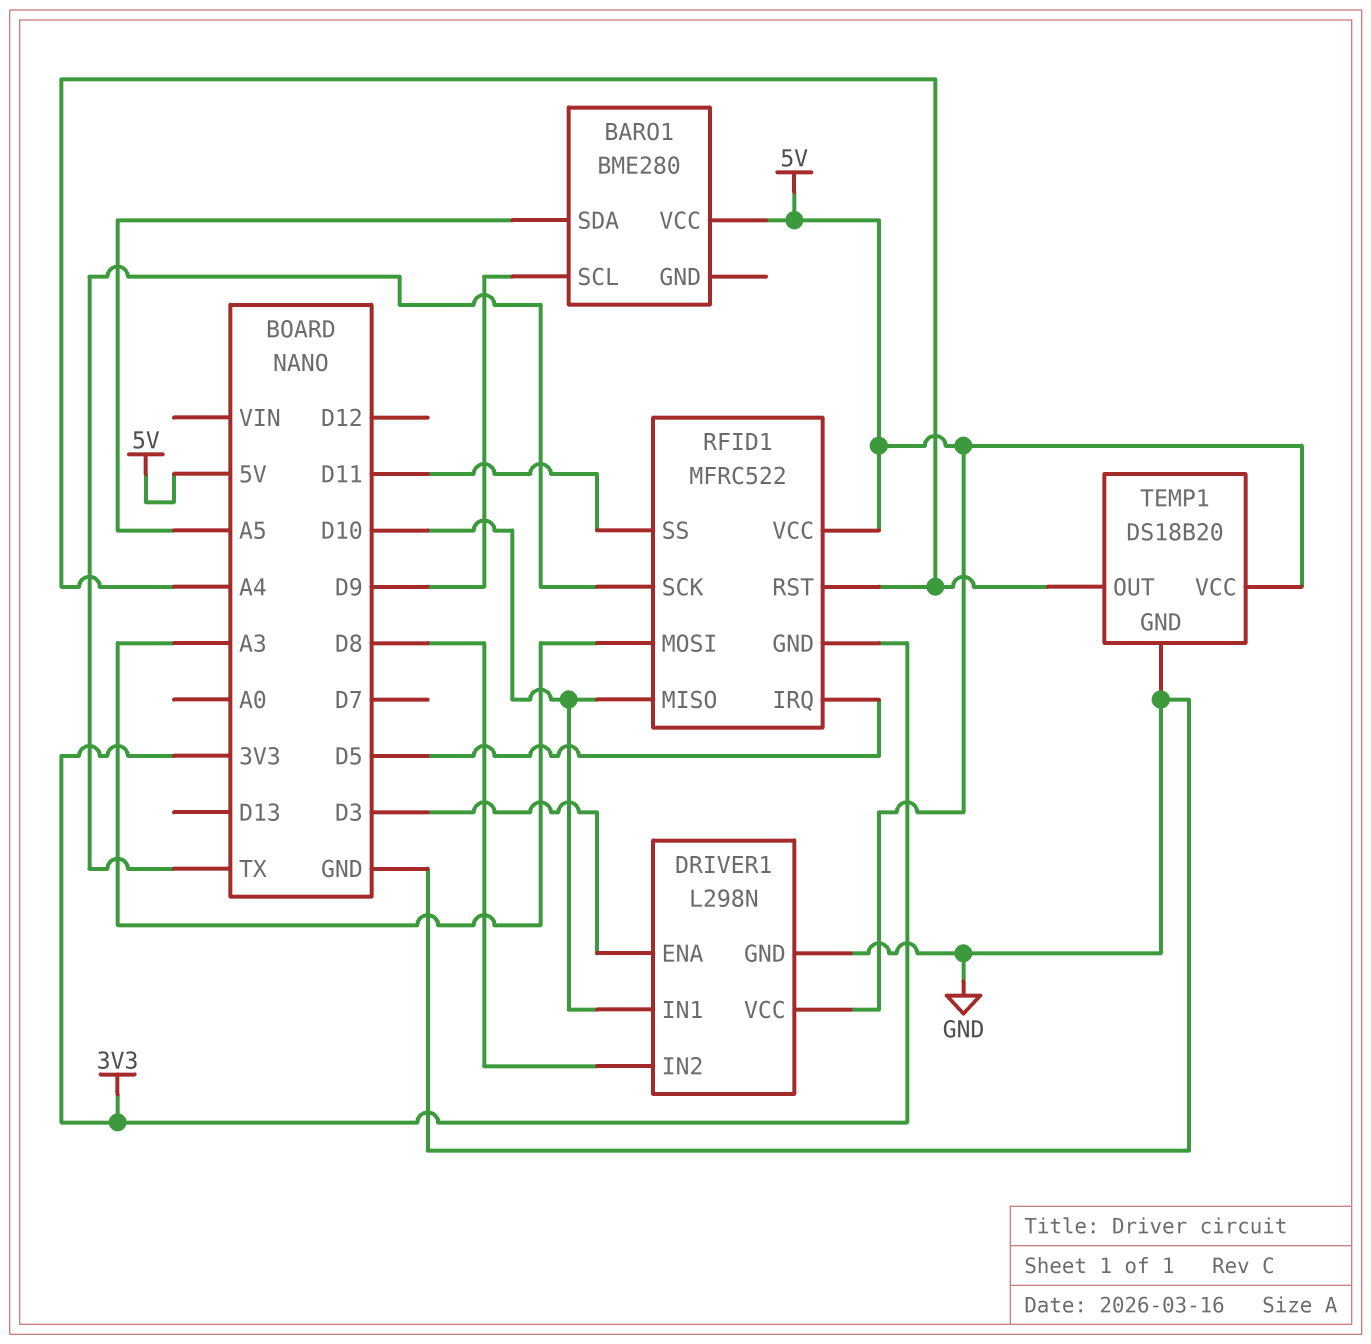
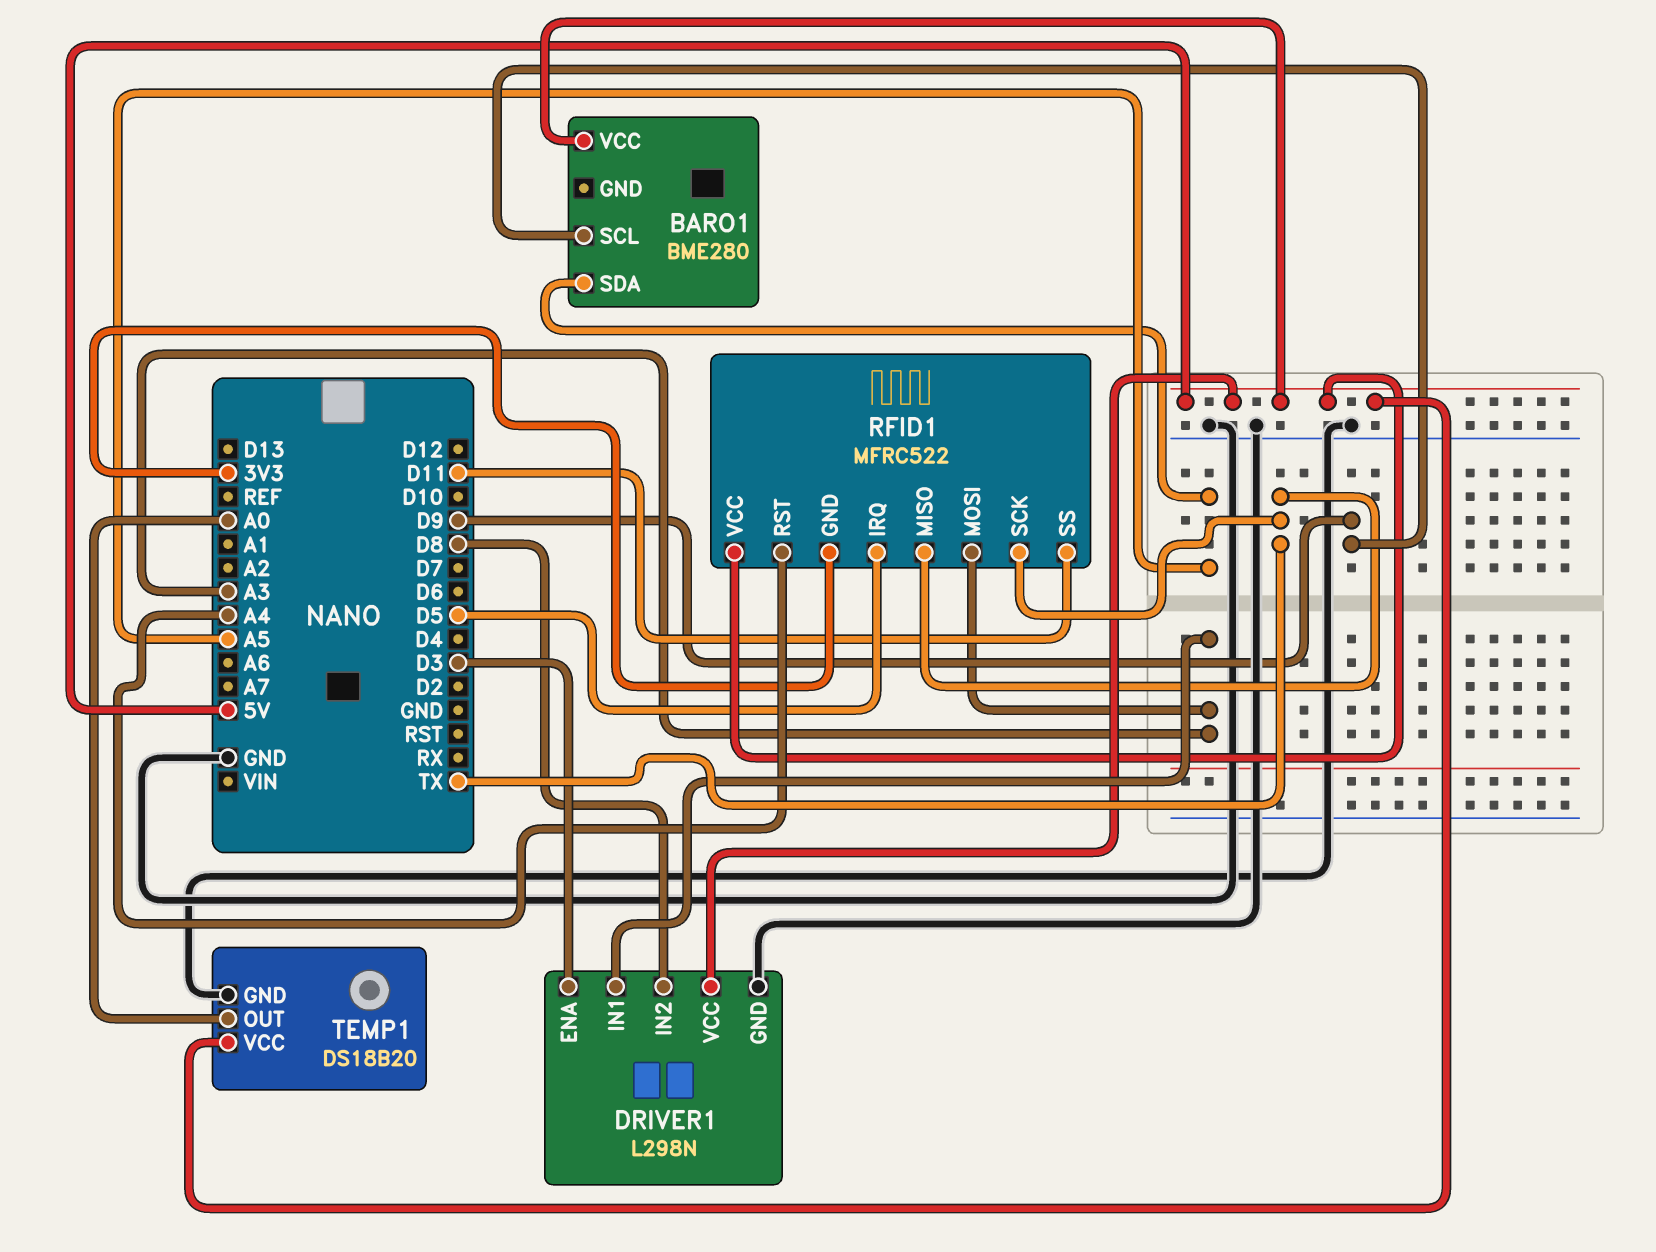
DRIVER1 pin IN1: D10 -> A3
RFID1 pin MISO: D10 -> TX
TEMP1 pin OUT: A4 -> A0

